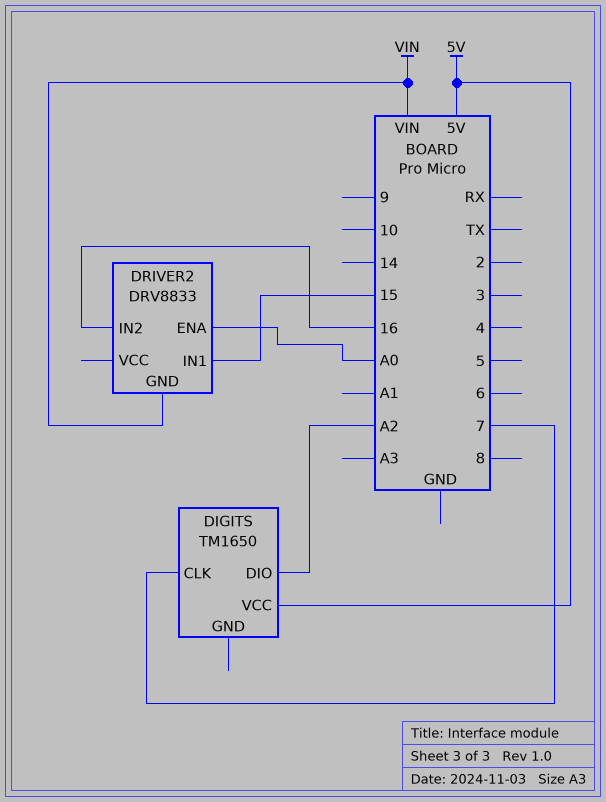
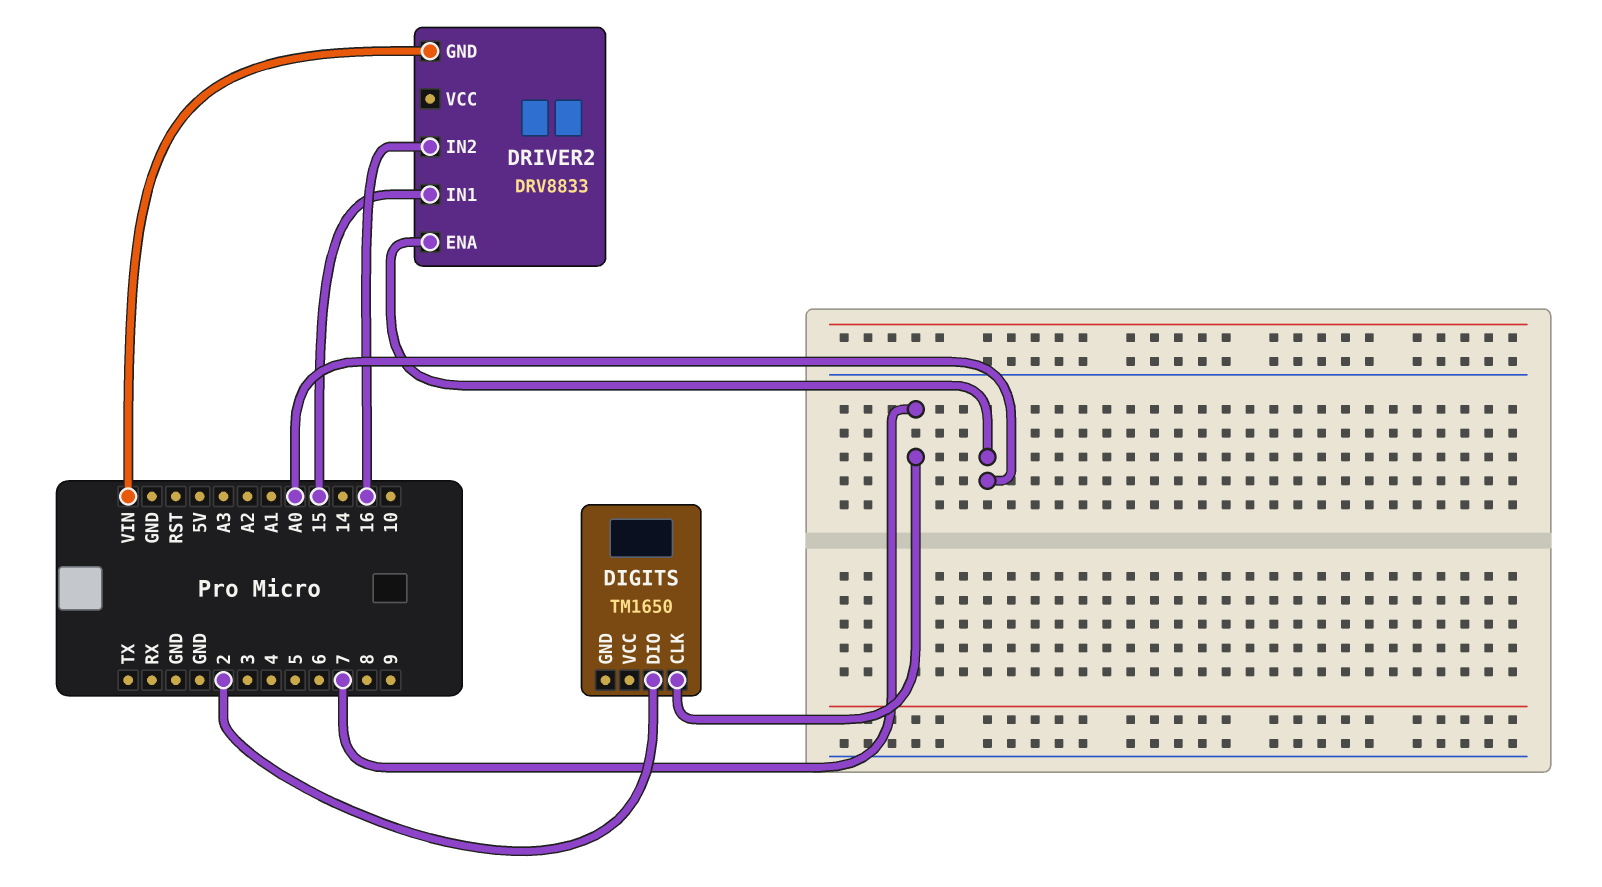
DIGITS pin DIO: A2 -> 2
DIGITS pin VCC: 5V -> none

